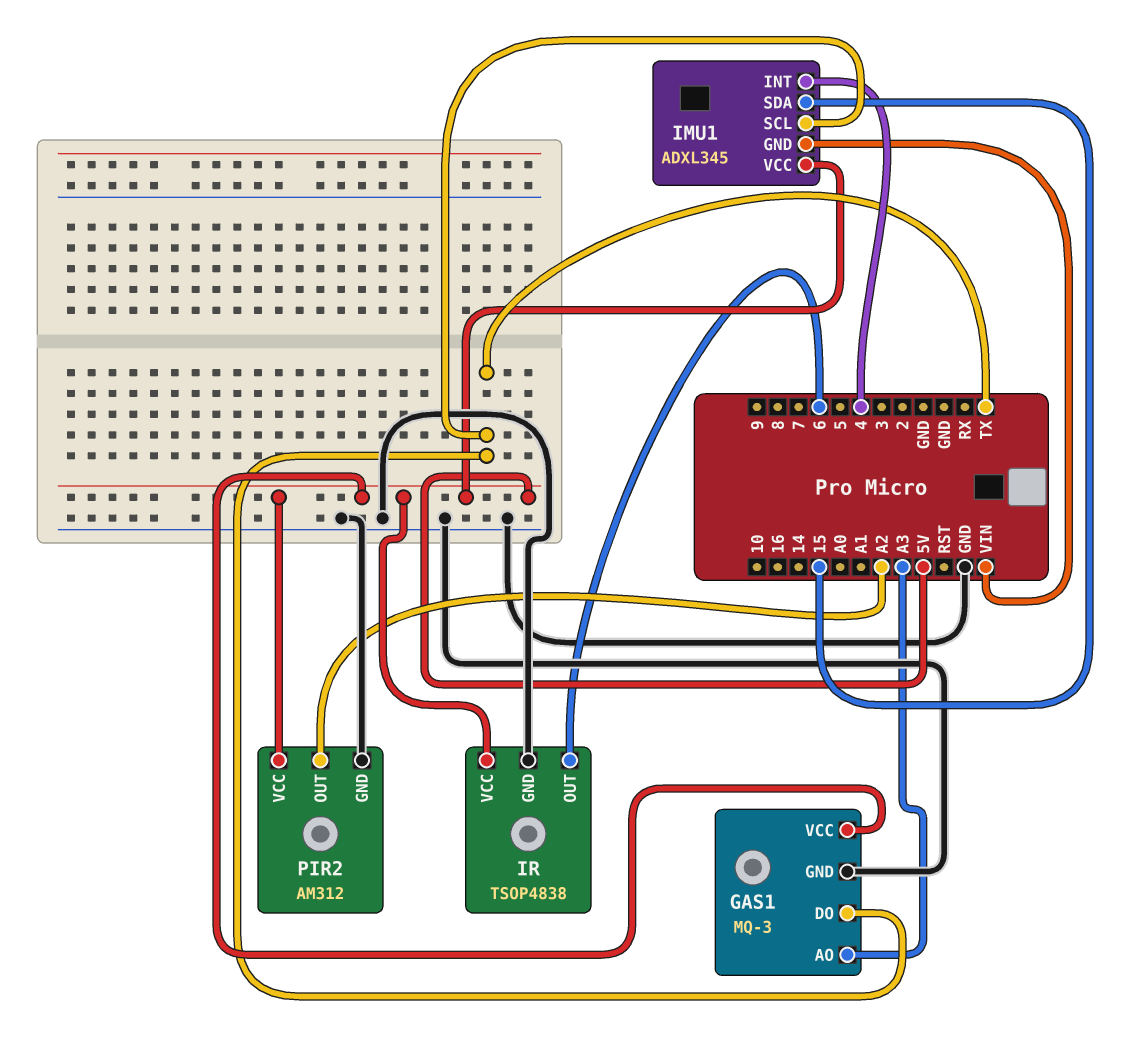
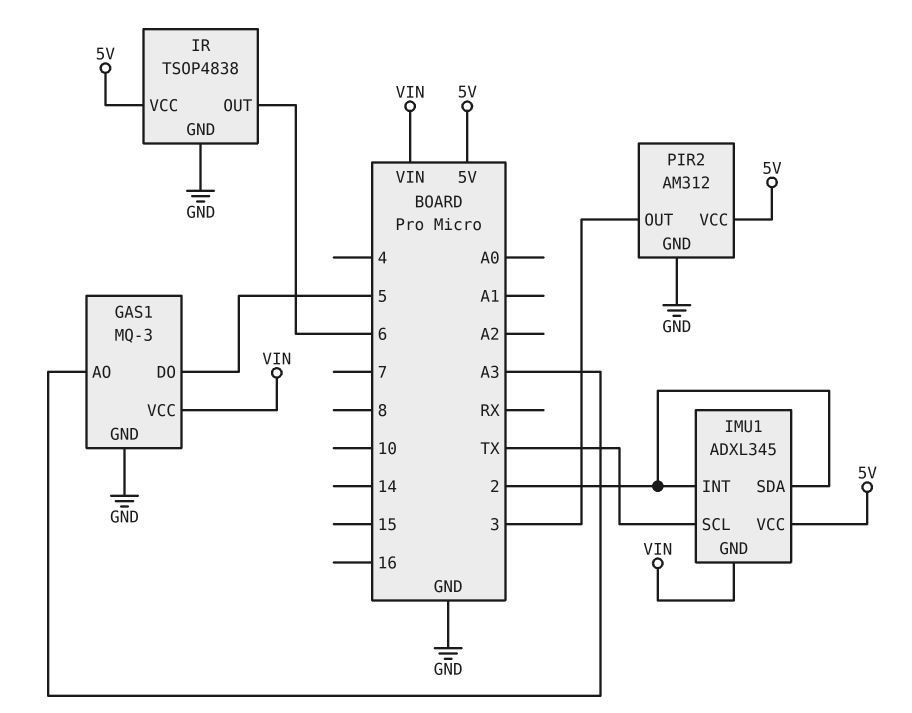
GAS1 pin DO: TX -> 5
GAS1 pin VCC: 5V -> VIN
IMU1 pin INT: 4 -> 2
IMU1 pin SDA: 15 -> 2
PIR2 pin OUT: A2 -> 3

